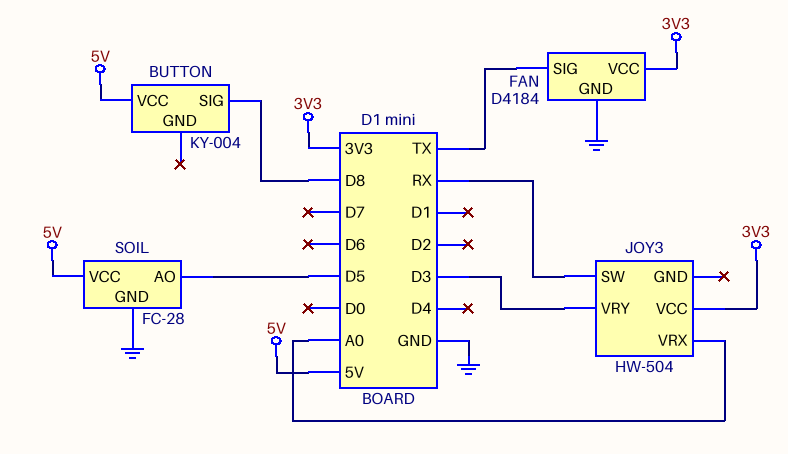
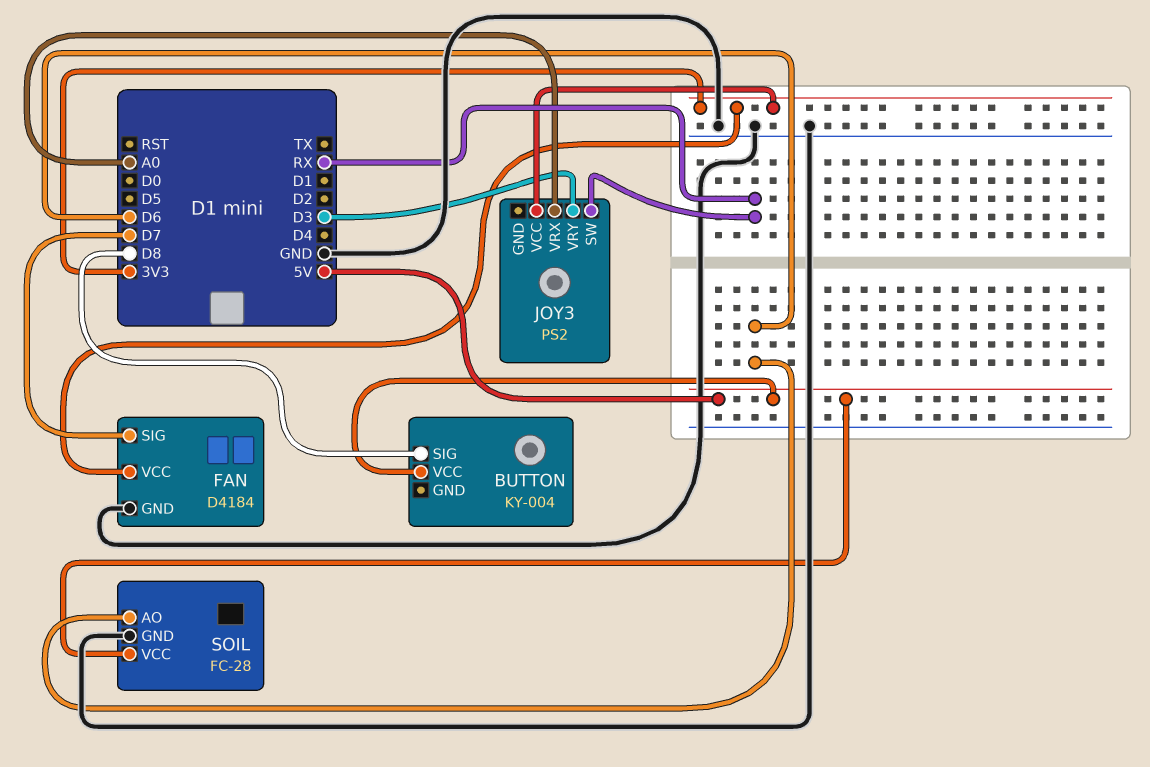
FAN pin SIG: TX -> D7
JOY3: HW-504 -> PS2
SOIL pin AO: D5 -> D6

